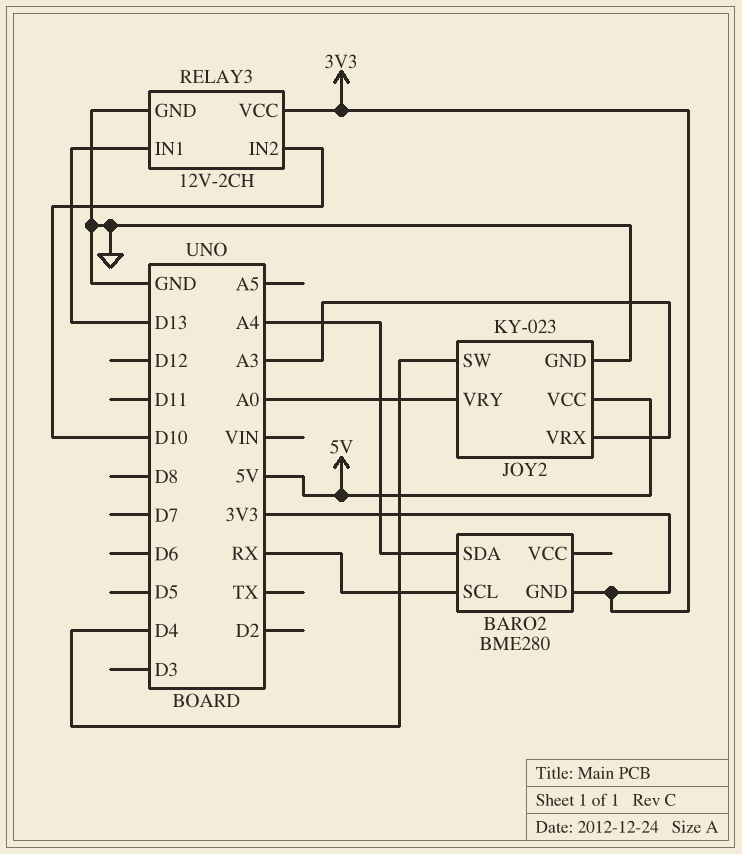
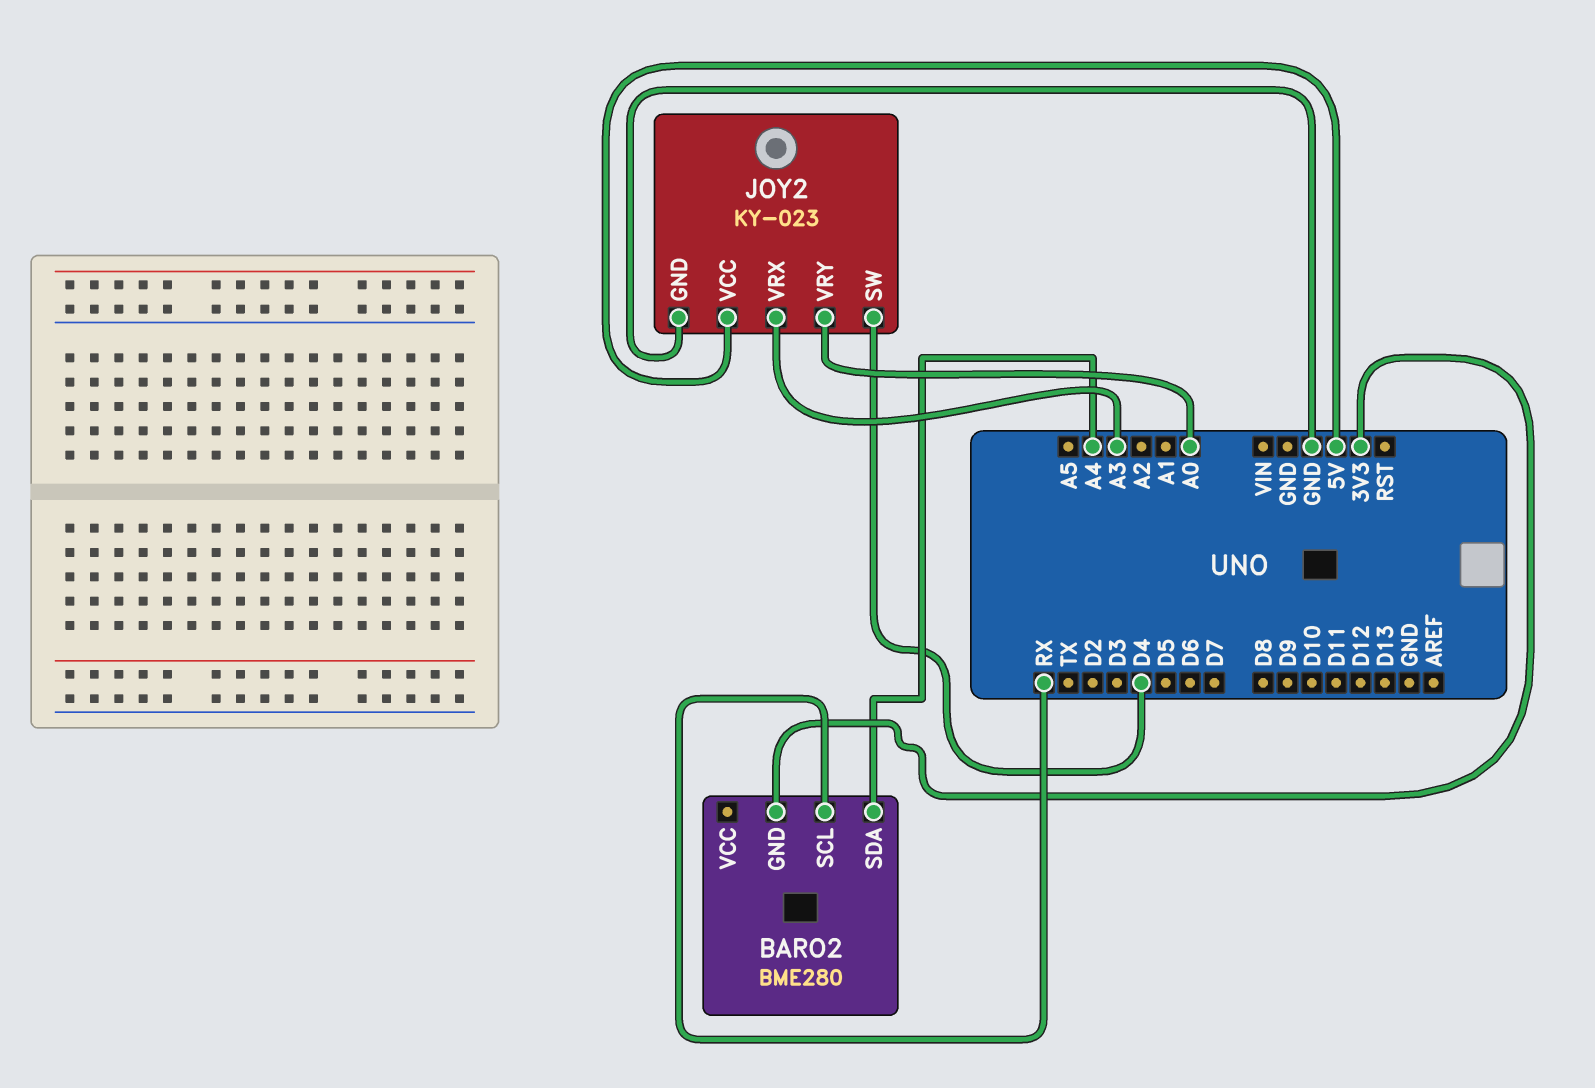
RELAY3: 12V-2CH -> none
RELAY3 pin GND: GND -> none
RELAY3 pin IN1: D13 -> none
RELAY3 pin IN2: D10 -> none
RELAY3 pin VCC: 3V3 -> none

